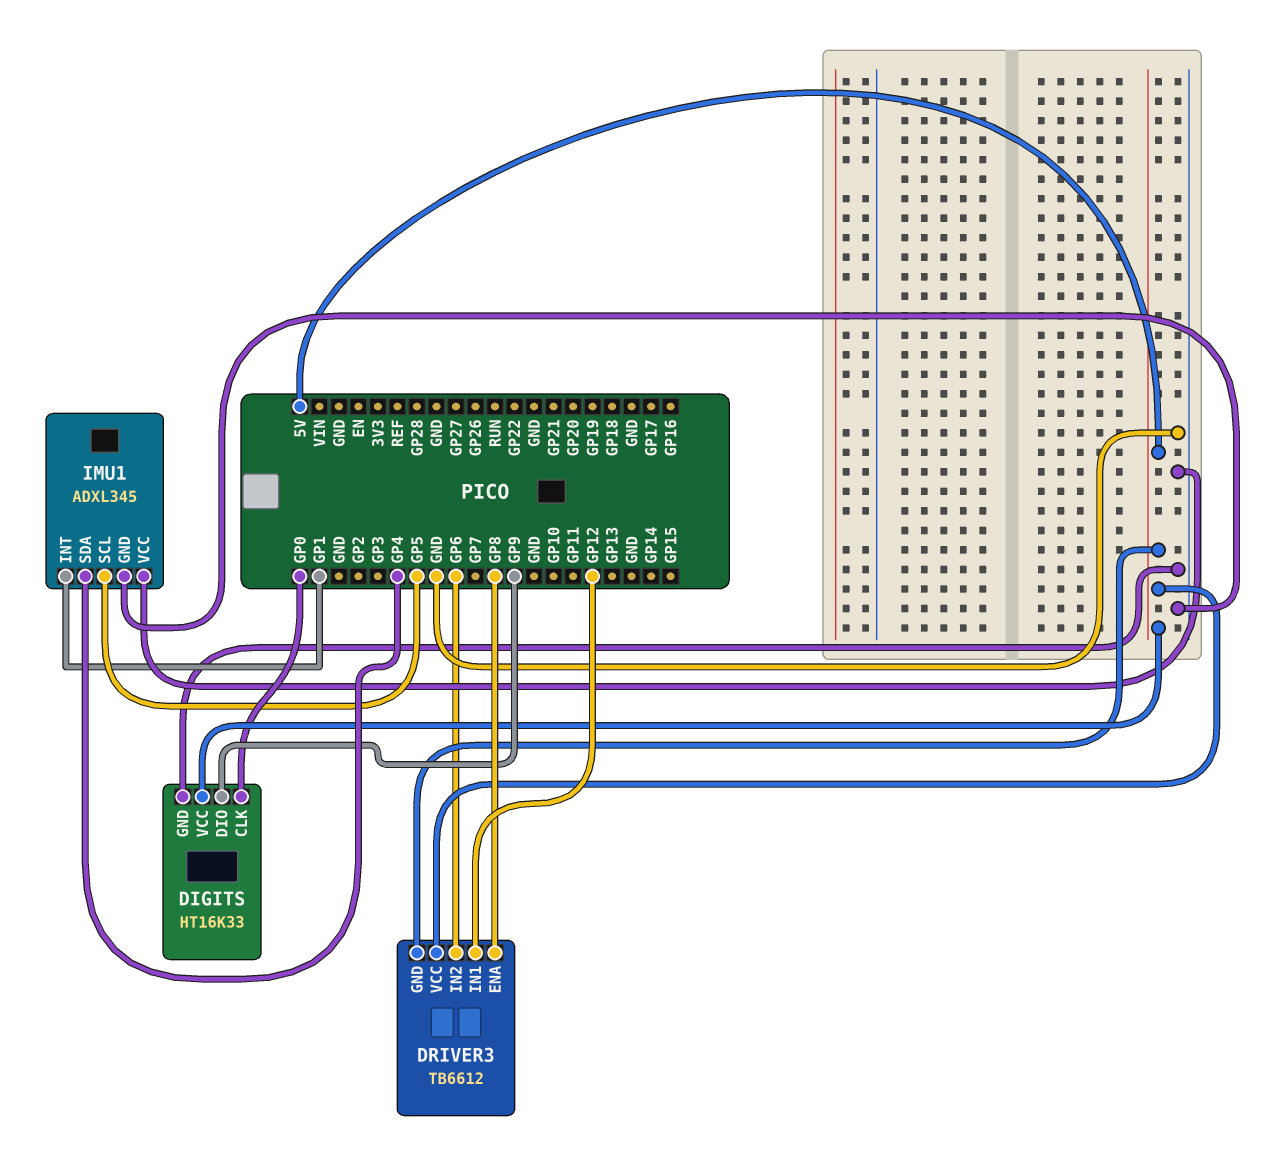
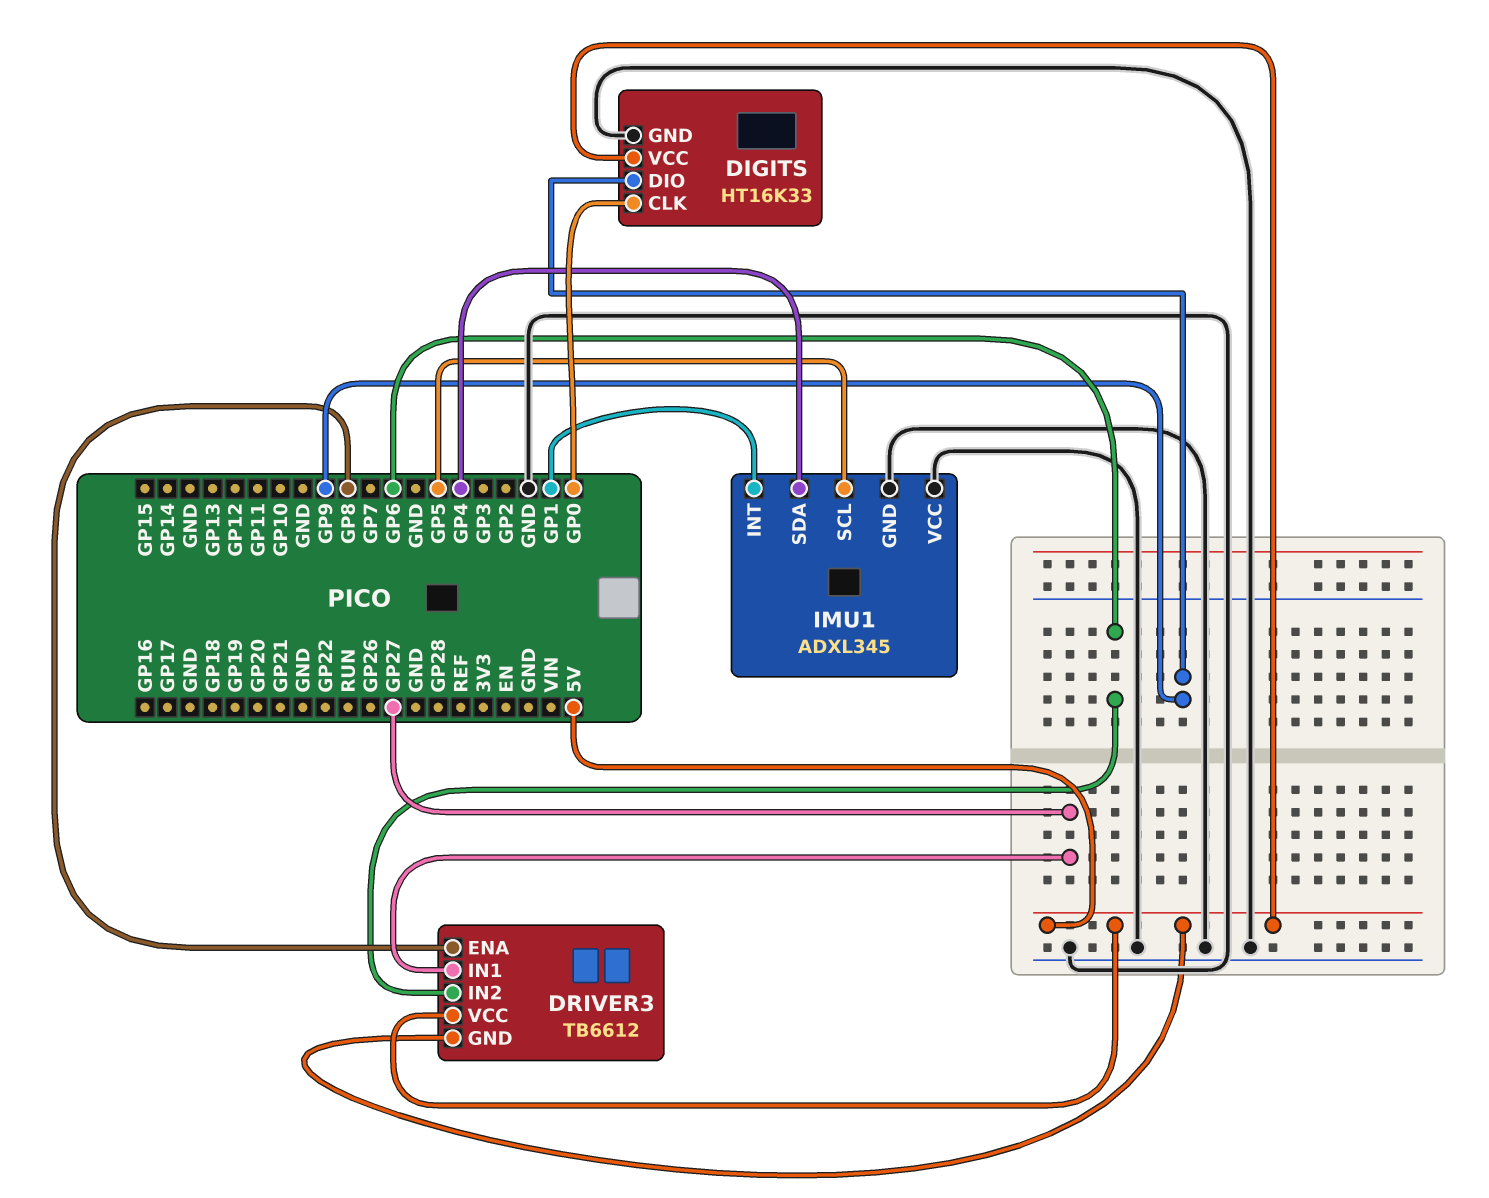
DRIVER3 pin IN1: GP12 -> GP27

